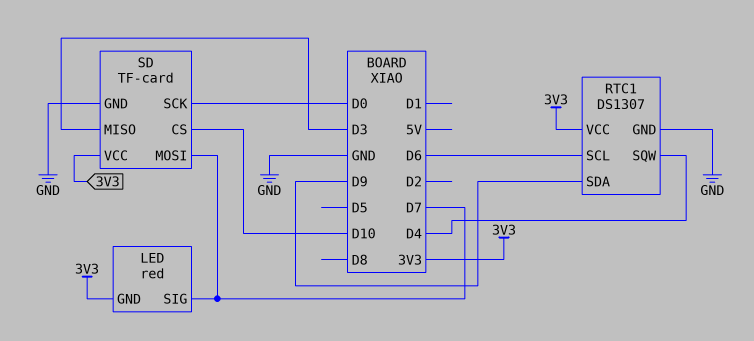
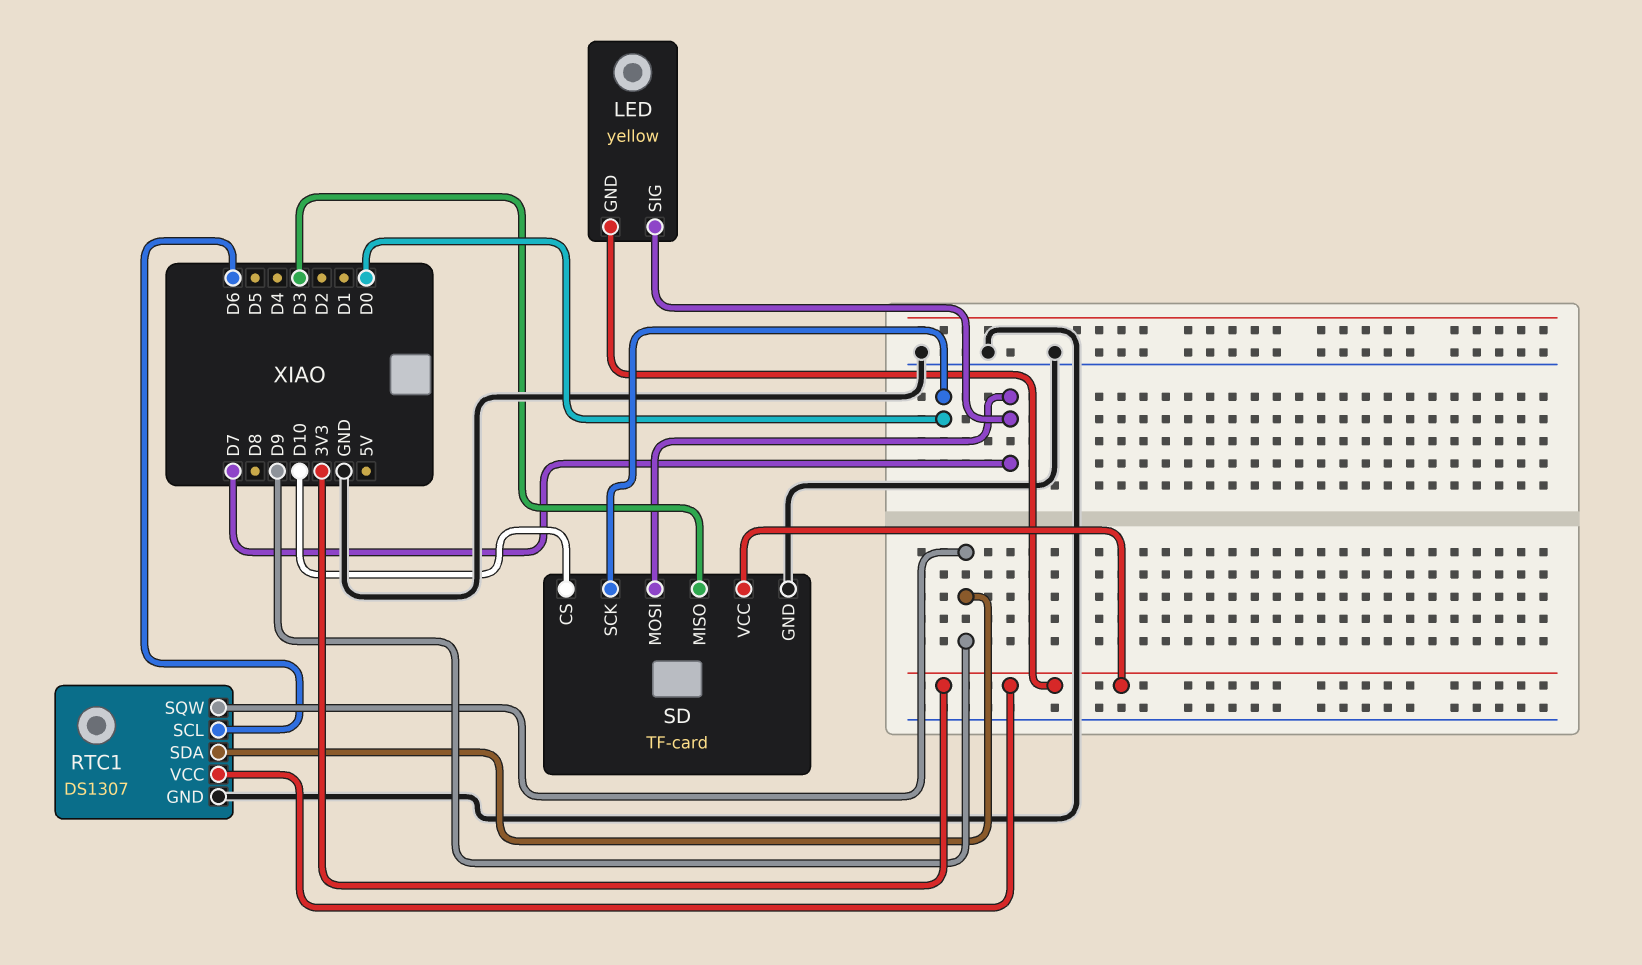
LED: red -> yellow
RTC1 pin SQW: D4 -> D9

